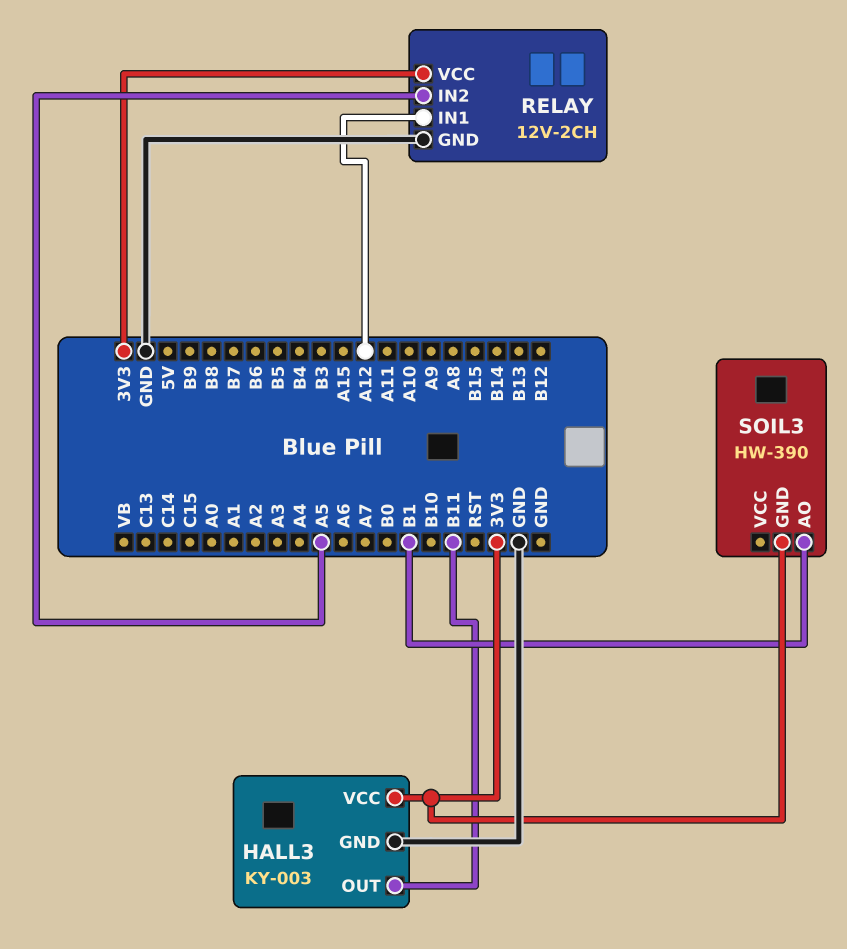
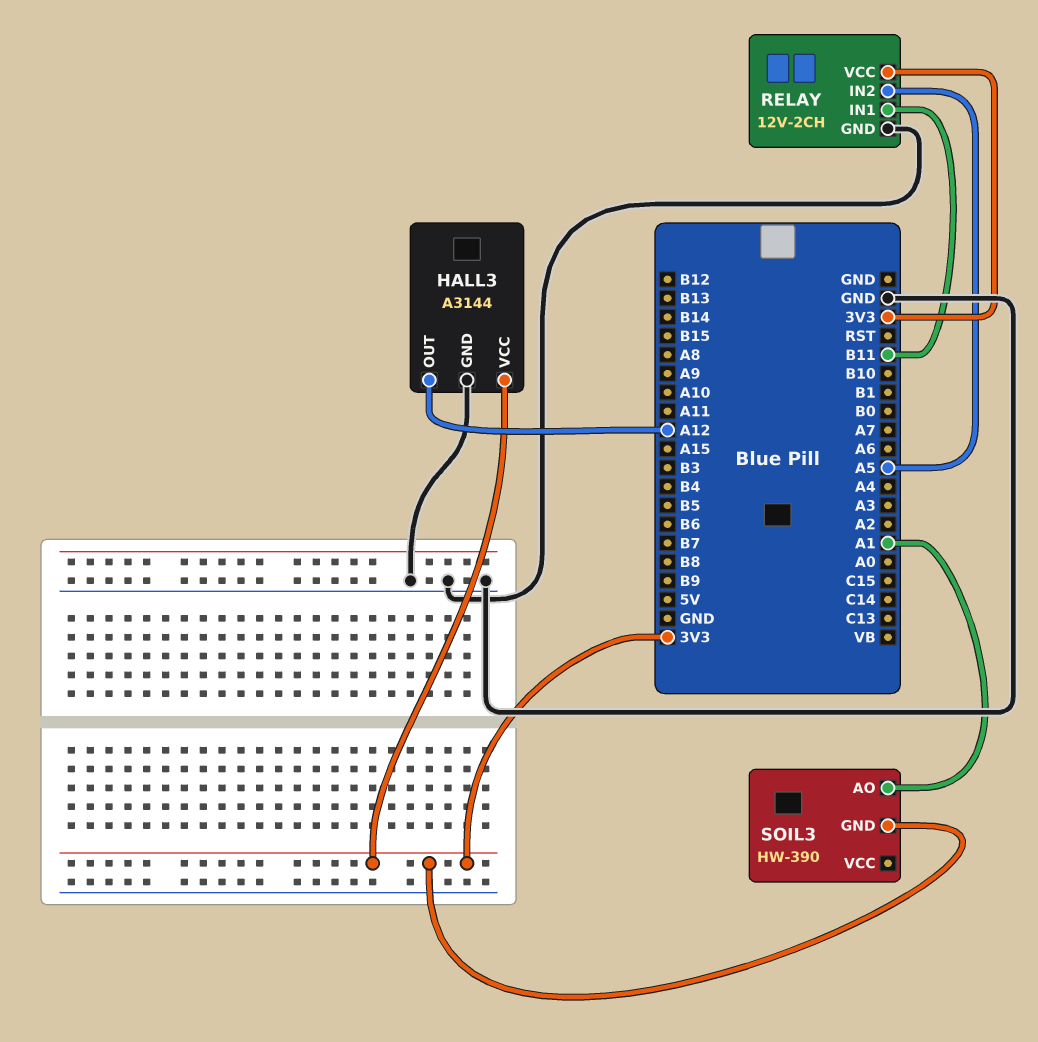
HALL3: KY-003 -> A3144
HALL3 pin OUT: B11 -> A12
RELAY pin IN1: A12 -> B11
SOIL3 pin AO: B1 -> A1

